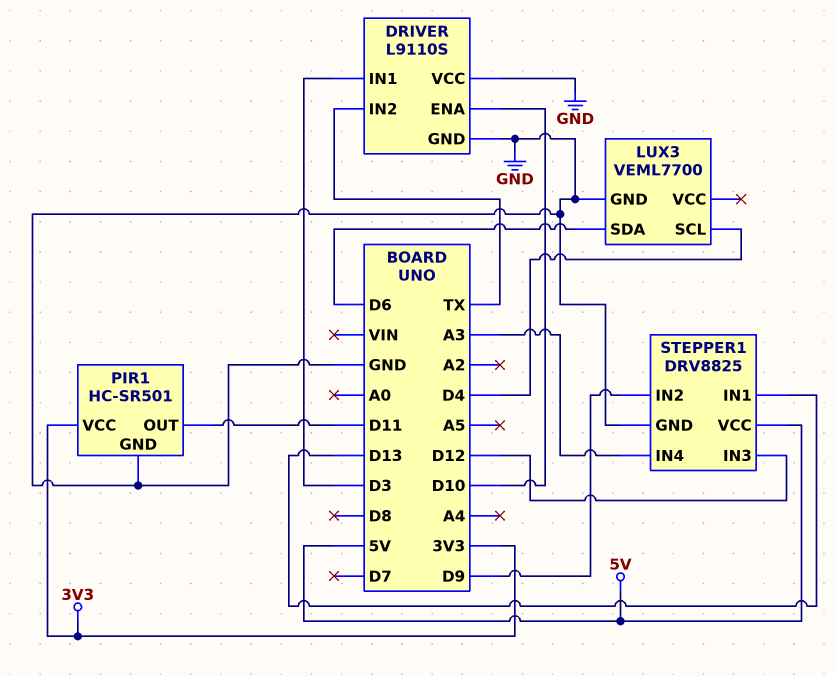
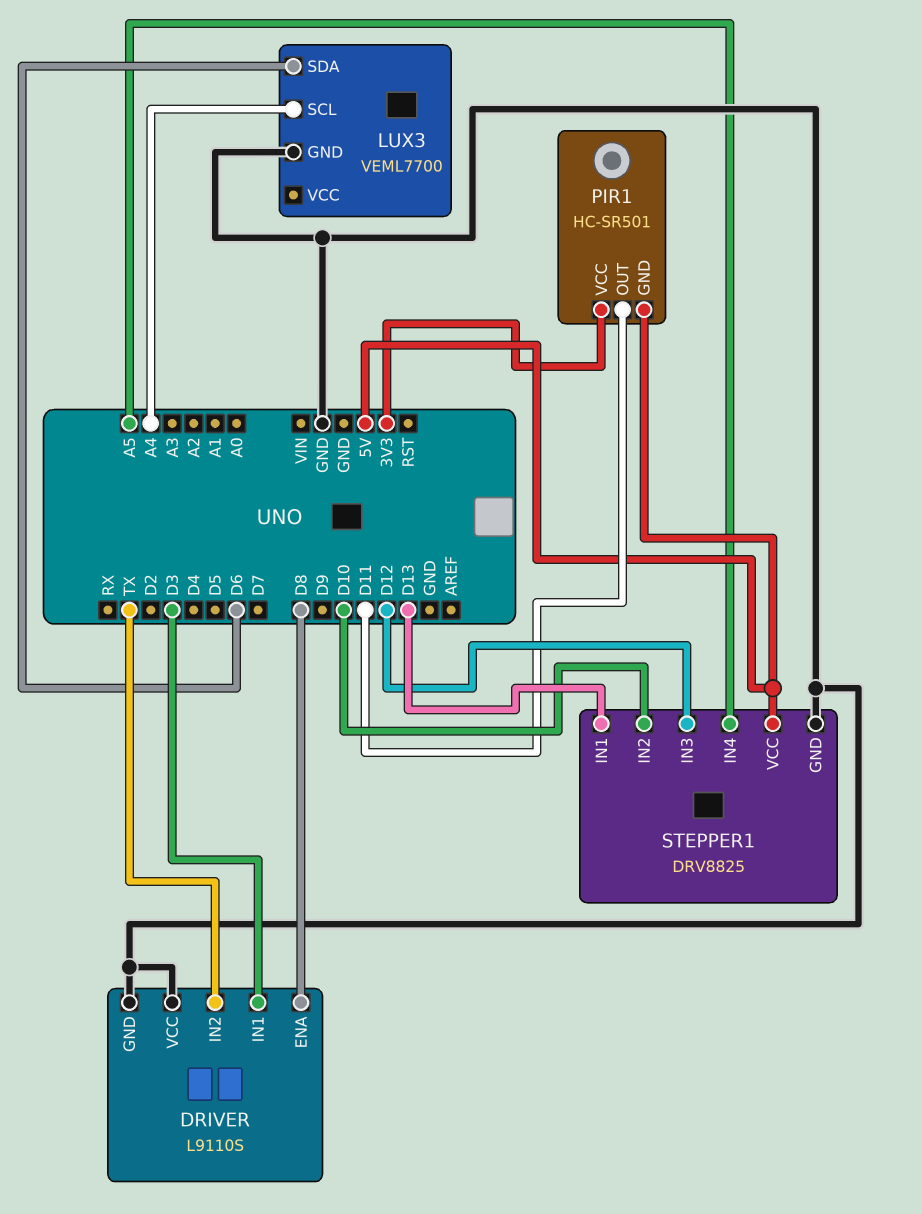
DRIVER pin ENA: D10 -> D8
LUX3 pin SCL: D4 -> A4
PIR1 pin GND: GND -> 5V
STEPPER1 pin IN2: D9 -> D10
STEPPER1 pin IN4: A3 -> A5

